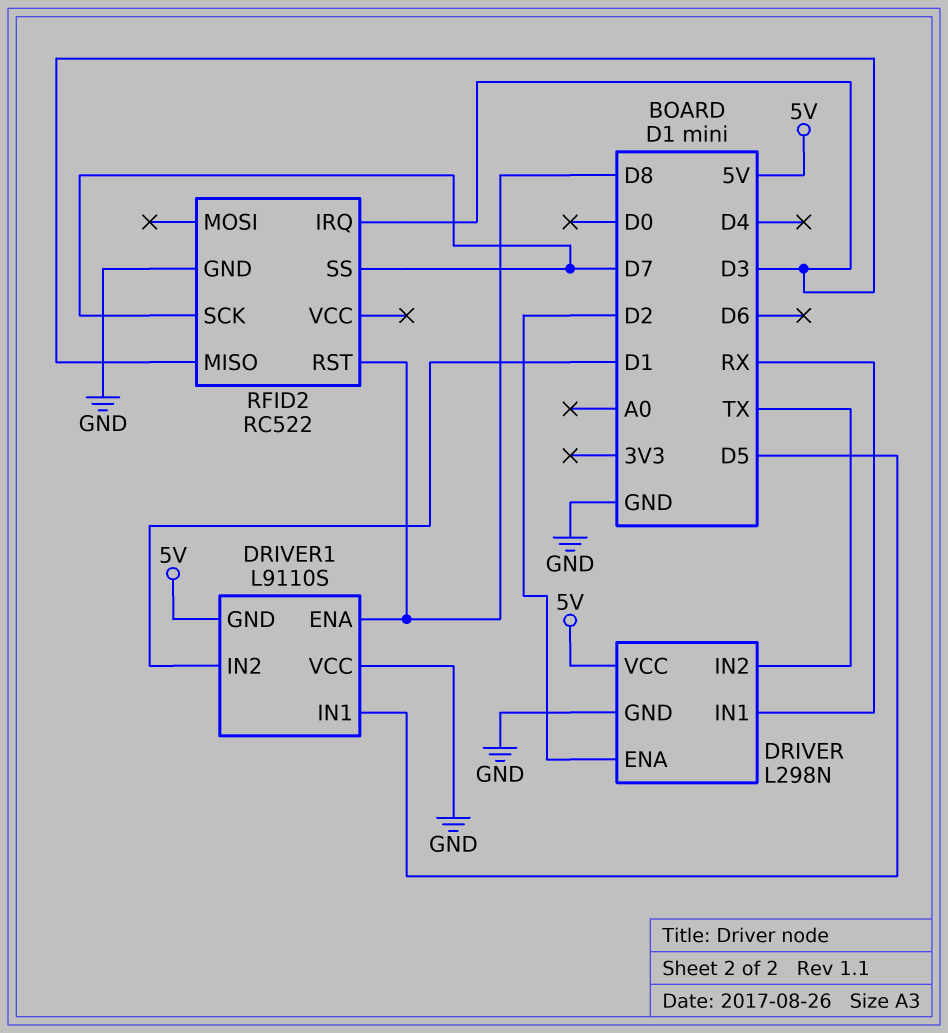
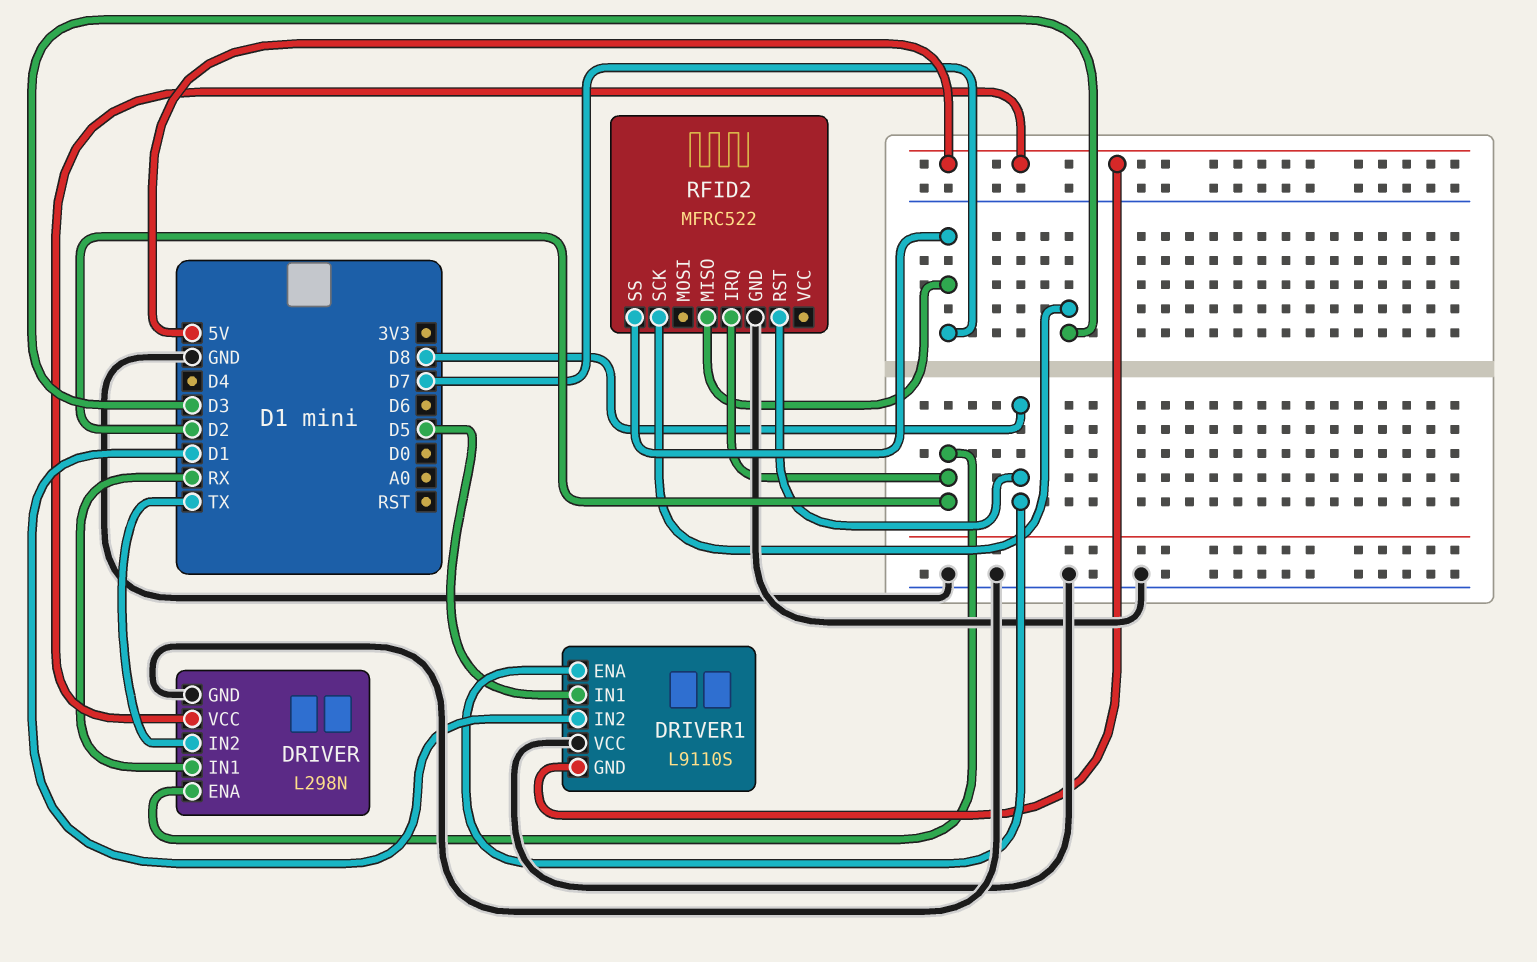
RFID2: RC522 -> MFRC522
RFID2 pin IRQ: D3 -> D2
RFID2 pin MISO: D3 -> D7
RFID2 pin SCK: D7 -> D3

